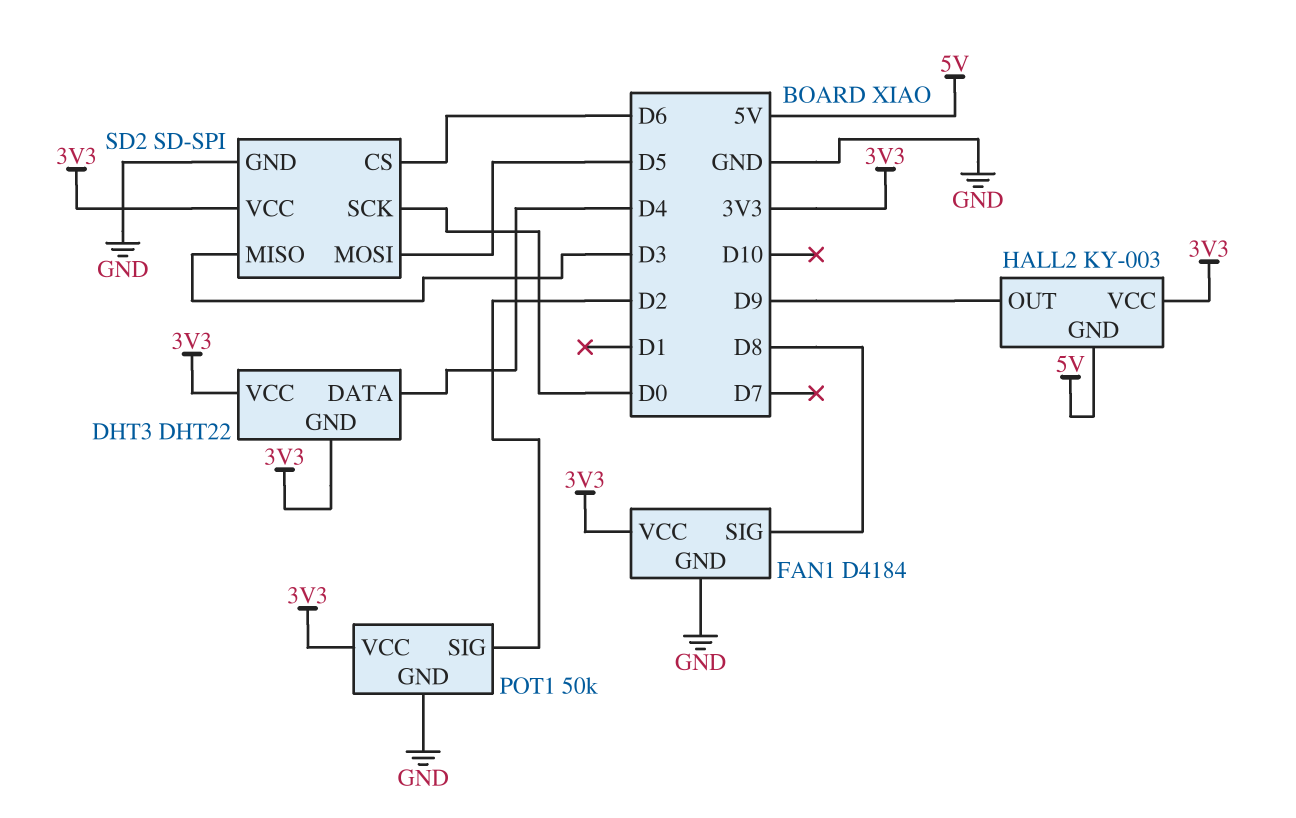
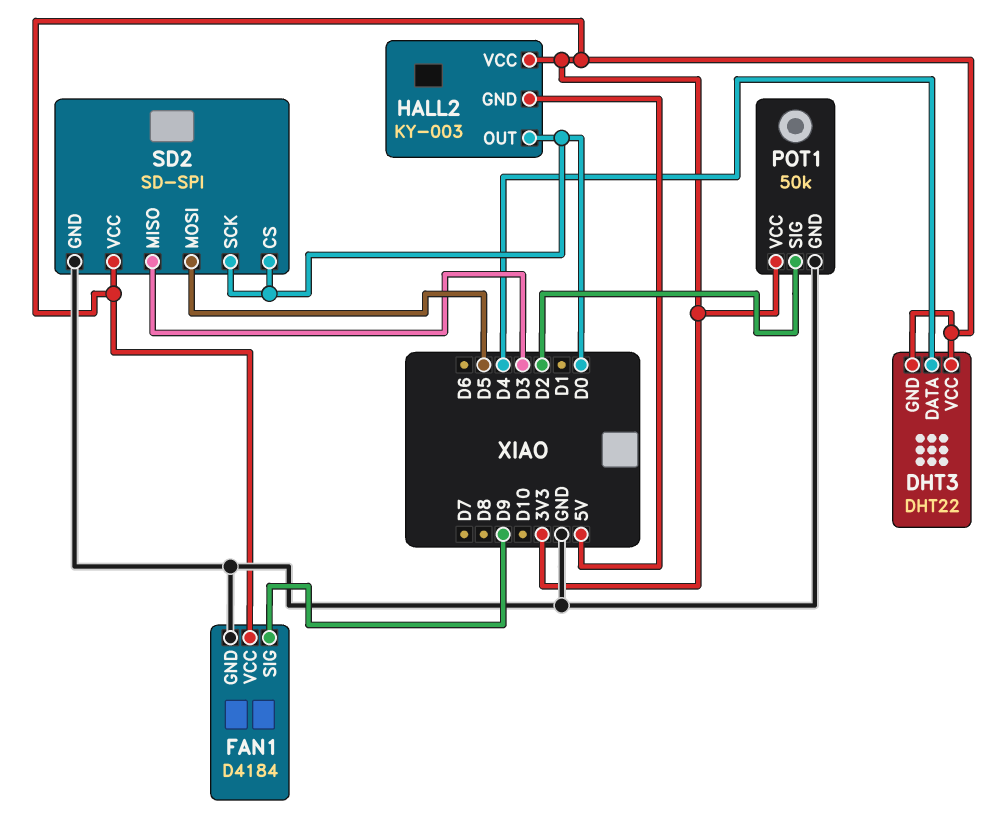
FAN1 pin SIG: D8 -> D9
HALL2 pin OUT: D9 -> D0
SD2 pin CS: D6 -> D0

